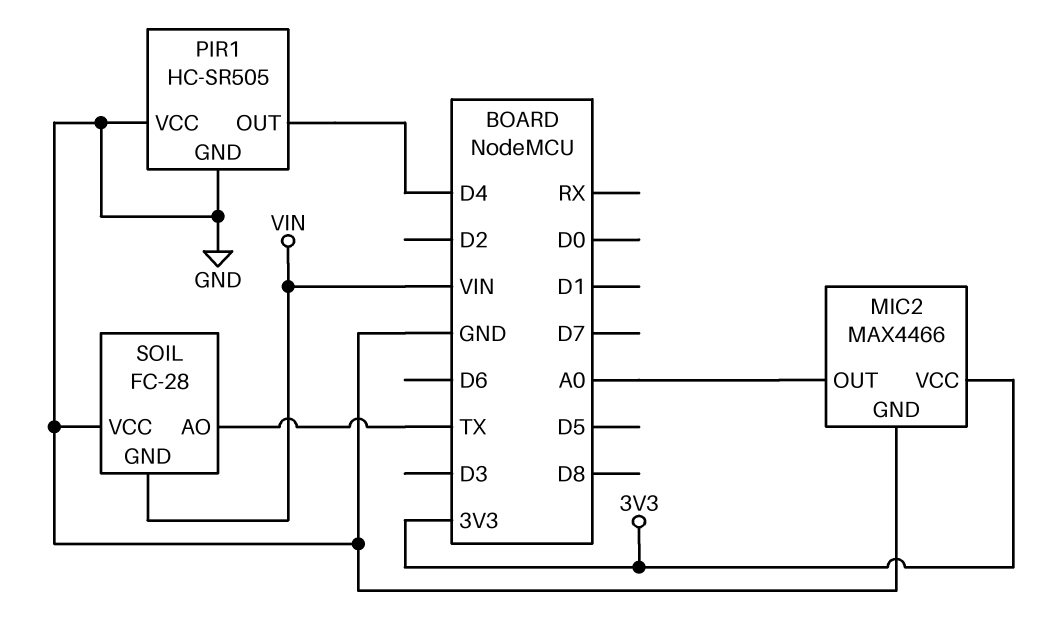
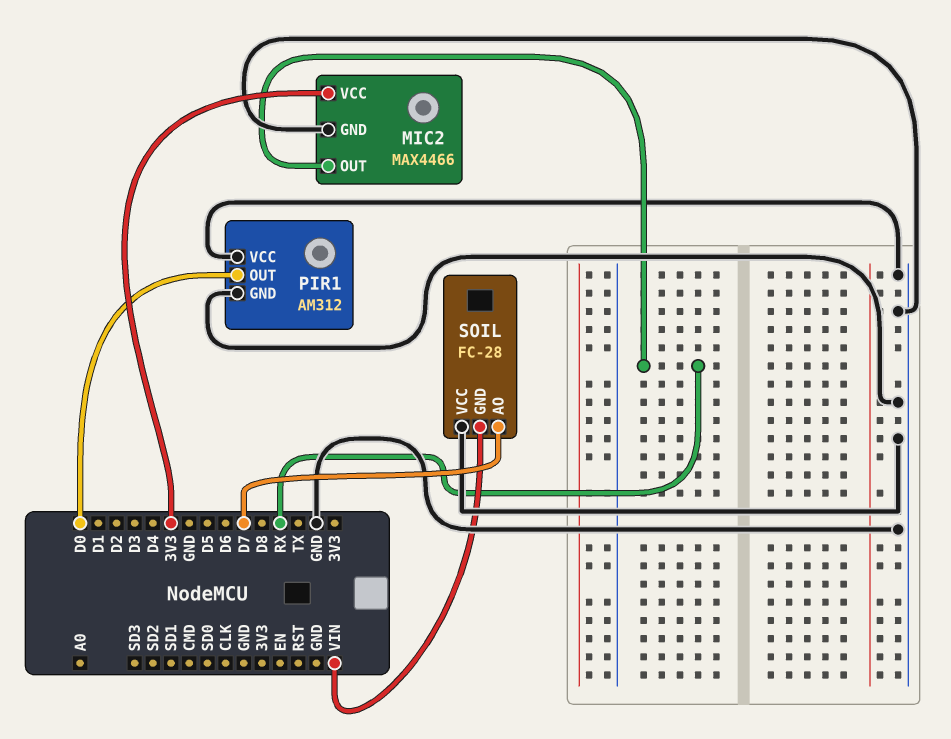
MIC2 pin OUT: A0 -> RX
PIR1: HC-SR505 -> AM312
PIR1 pin OUT: D4 -> D0
SOIL pin AO: TX -> D7

